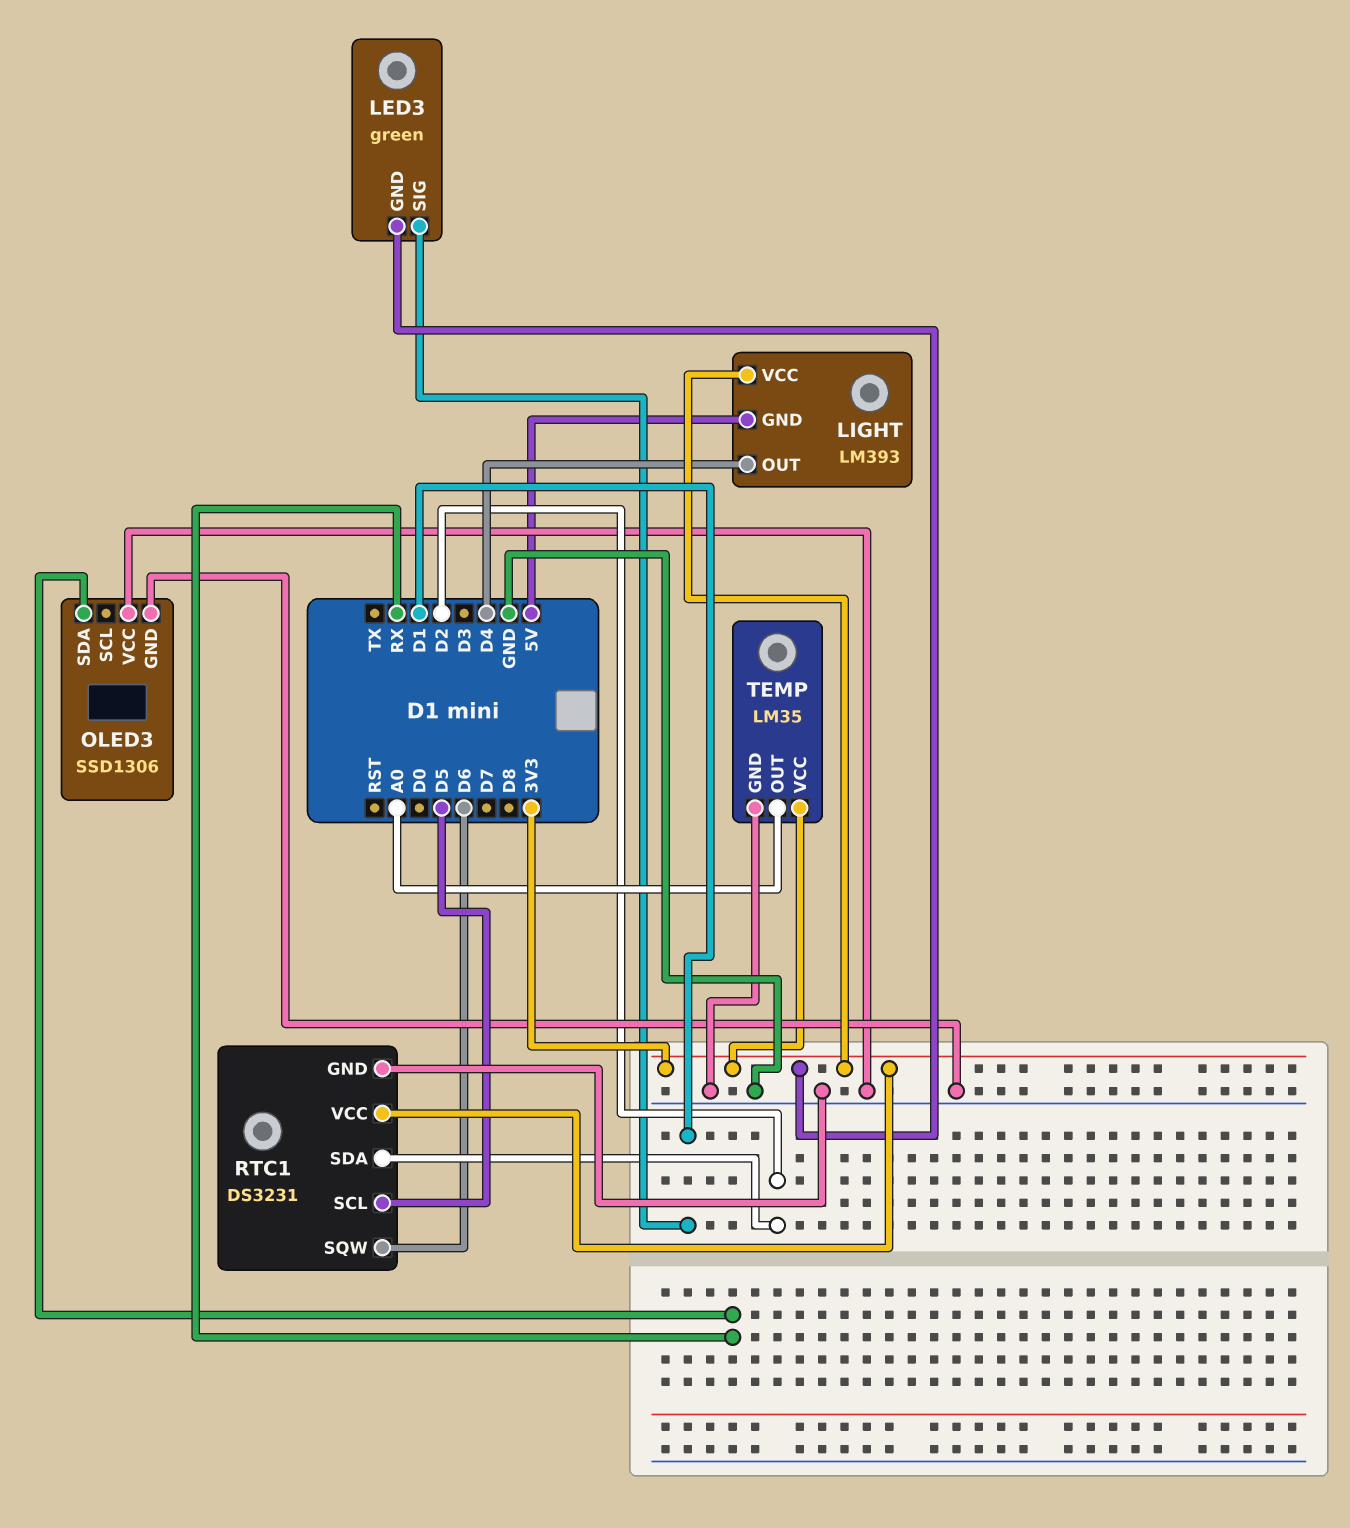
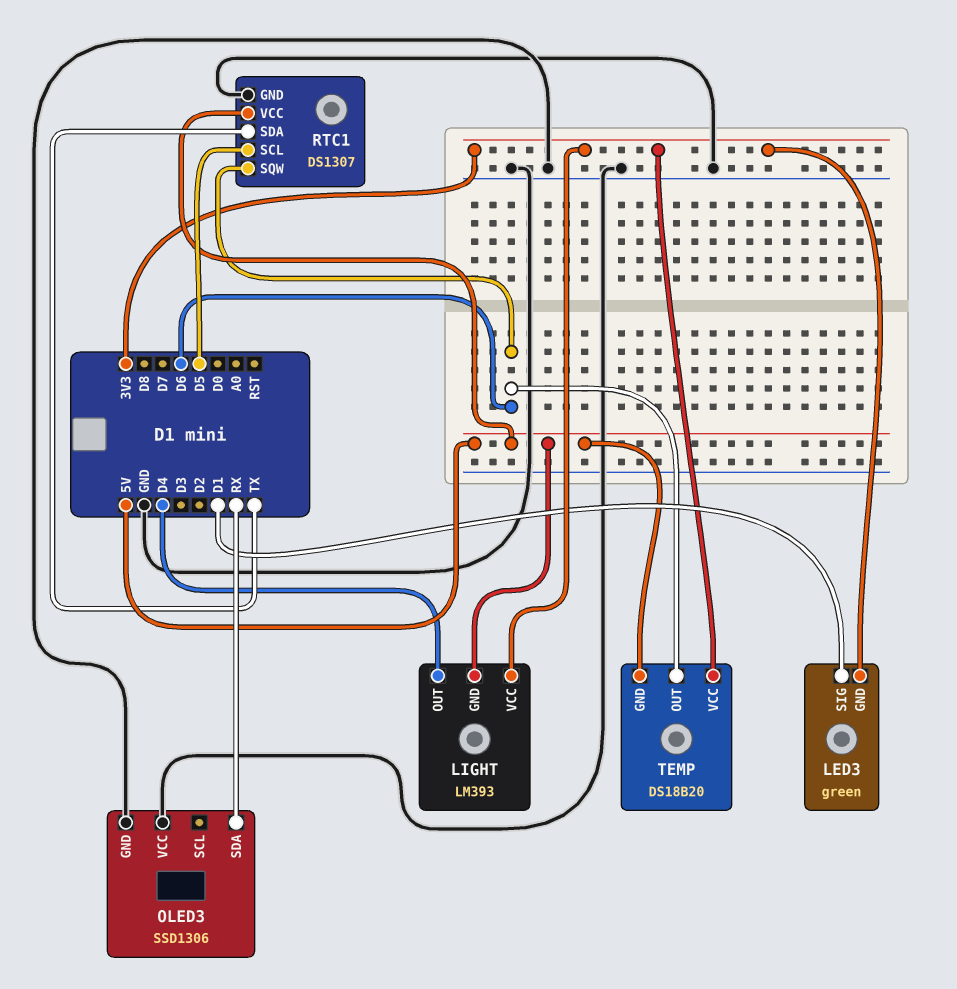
RTC1: DS3231 -> DS1307
RTC1 pin SDA: D2 -> TX
RTC1 pin VCC: 3V3 -> 5V
TEMP: LM35 -> DS18B20
TEMP pin GND: GND -> 5V
TEMP pin OUT: A0 -> D6

